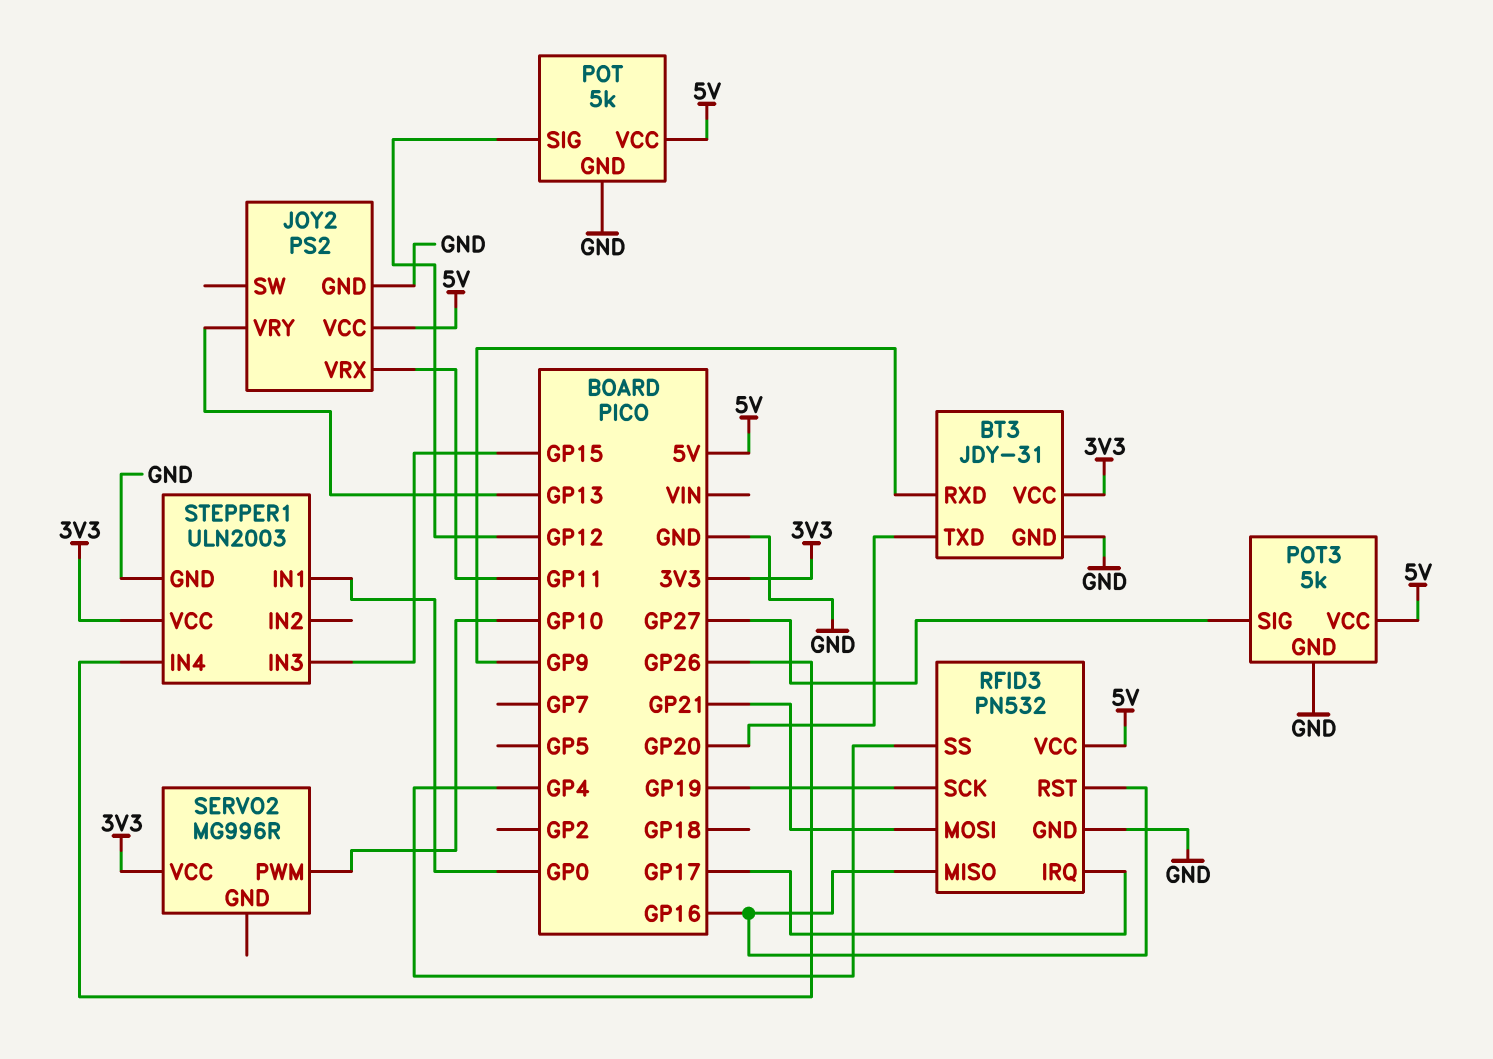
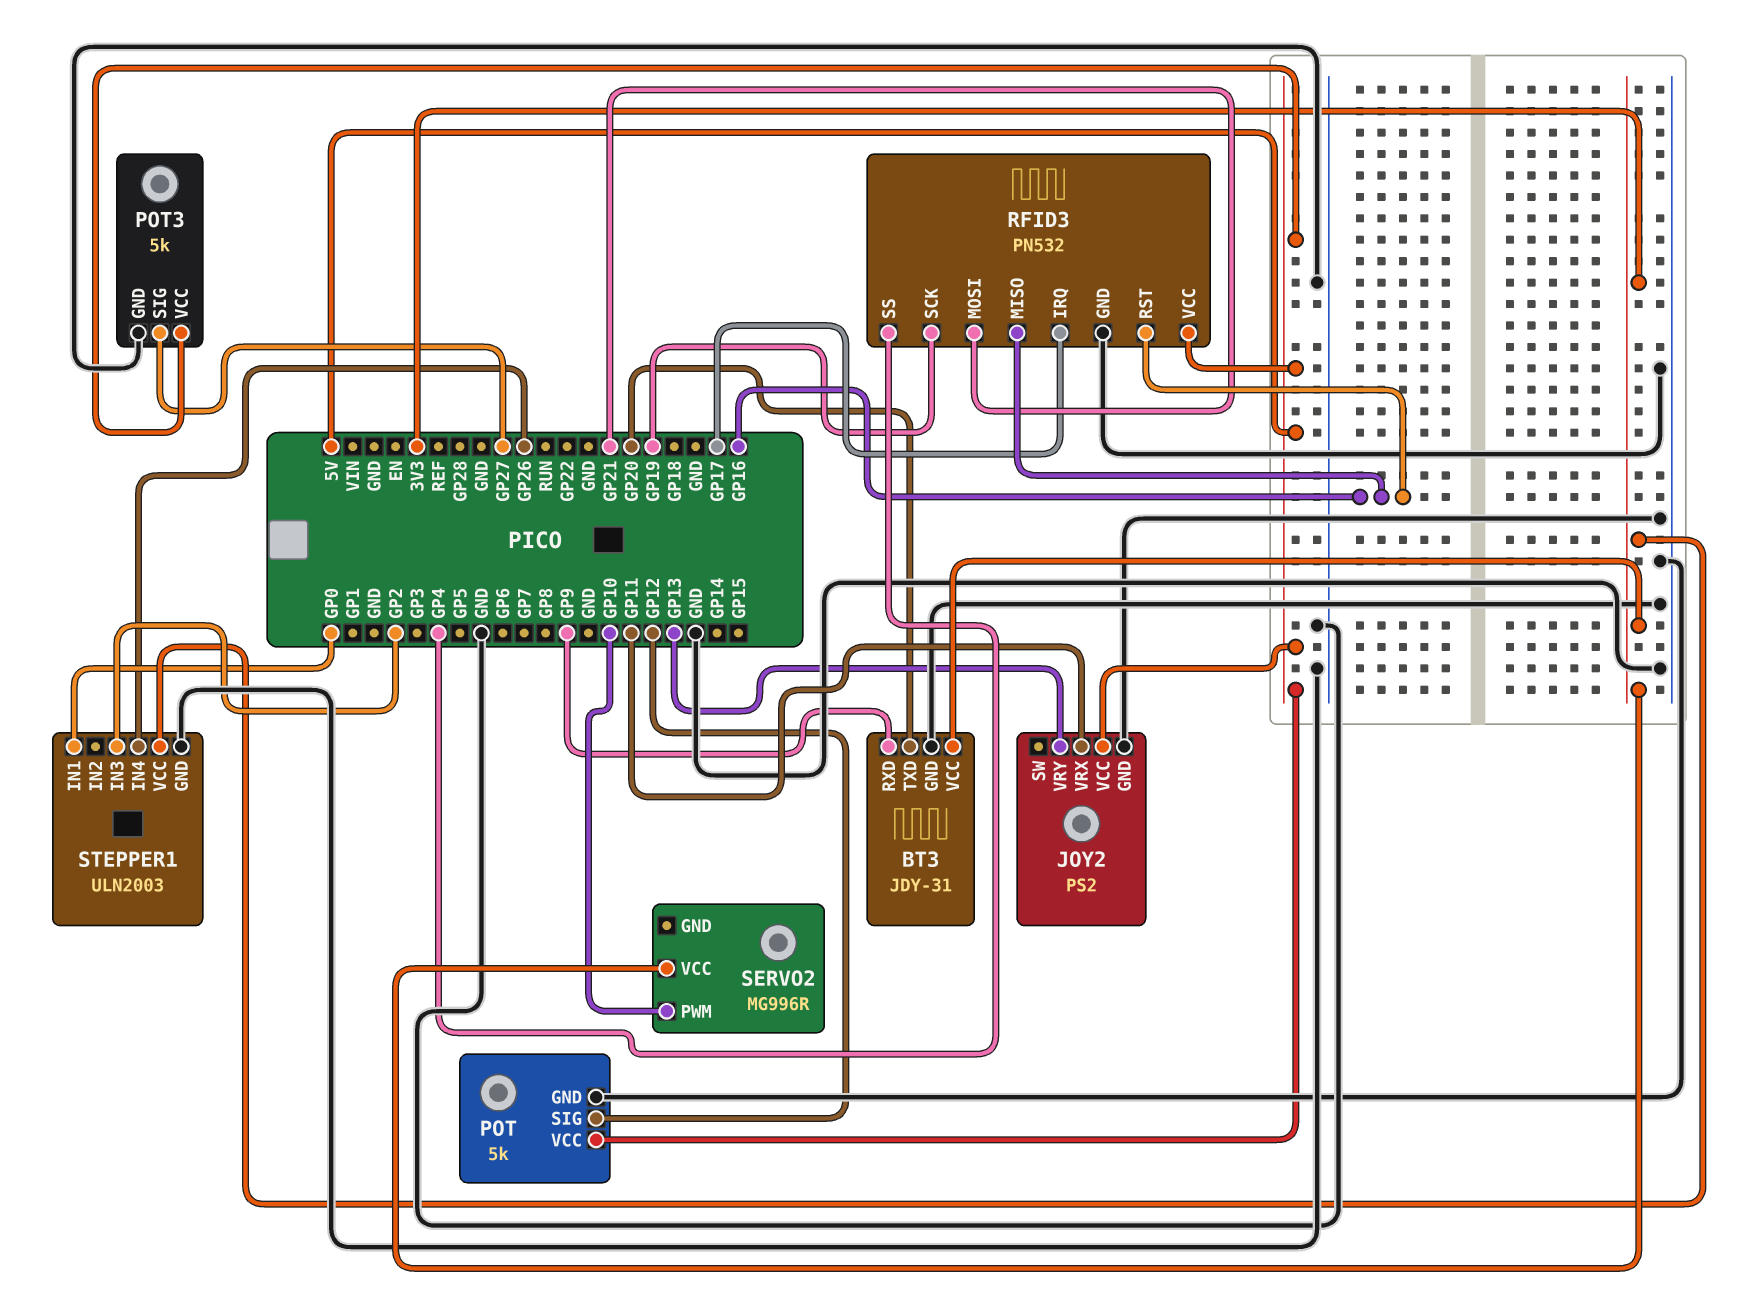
STEPPER1 pin IN3: GP15 -> GP2

